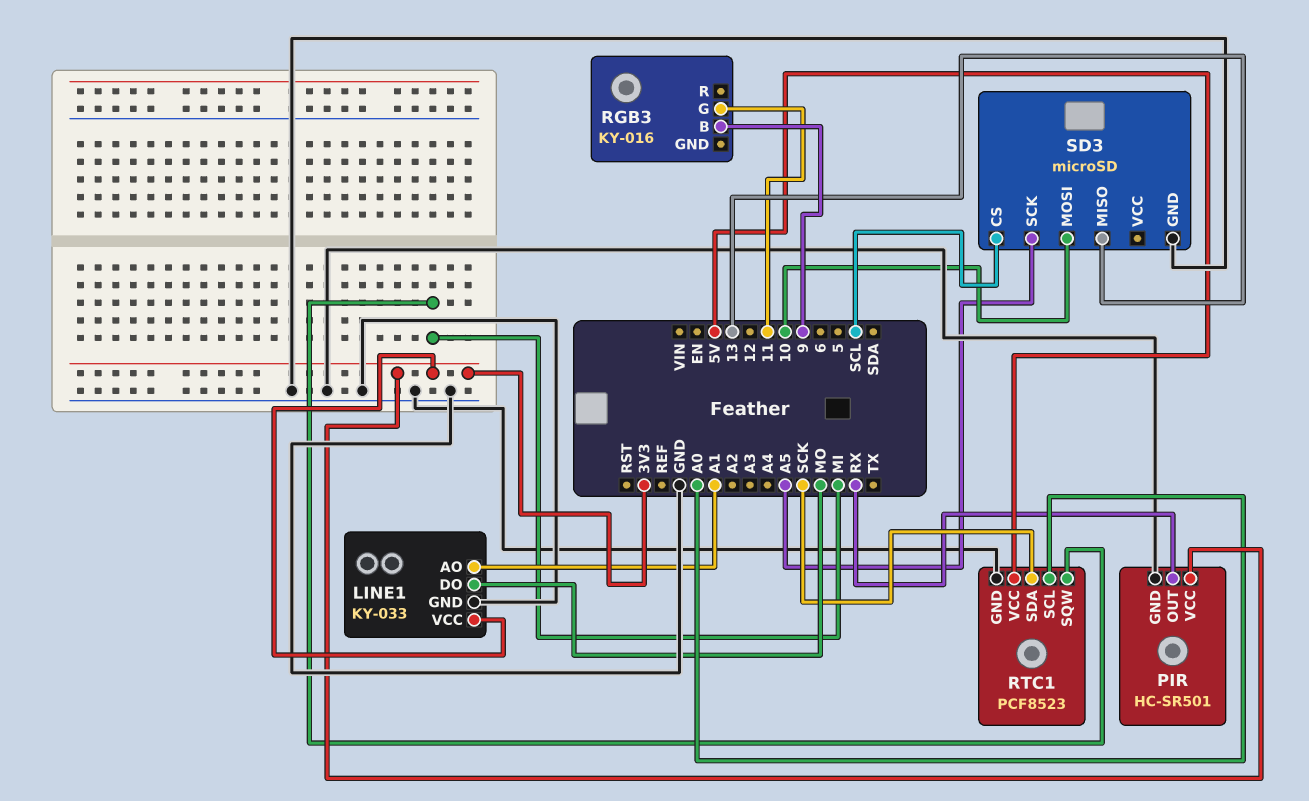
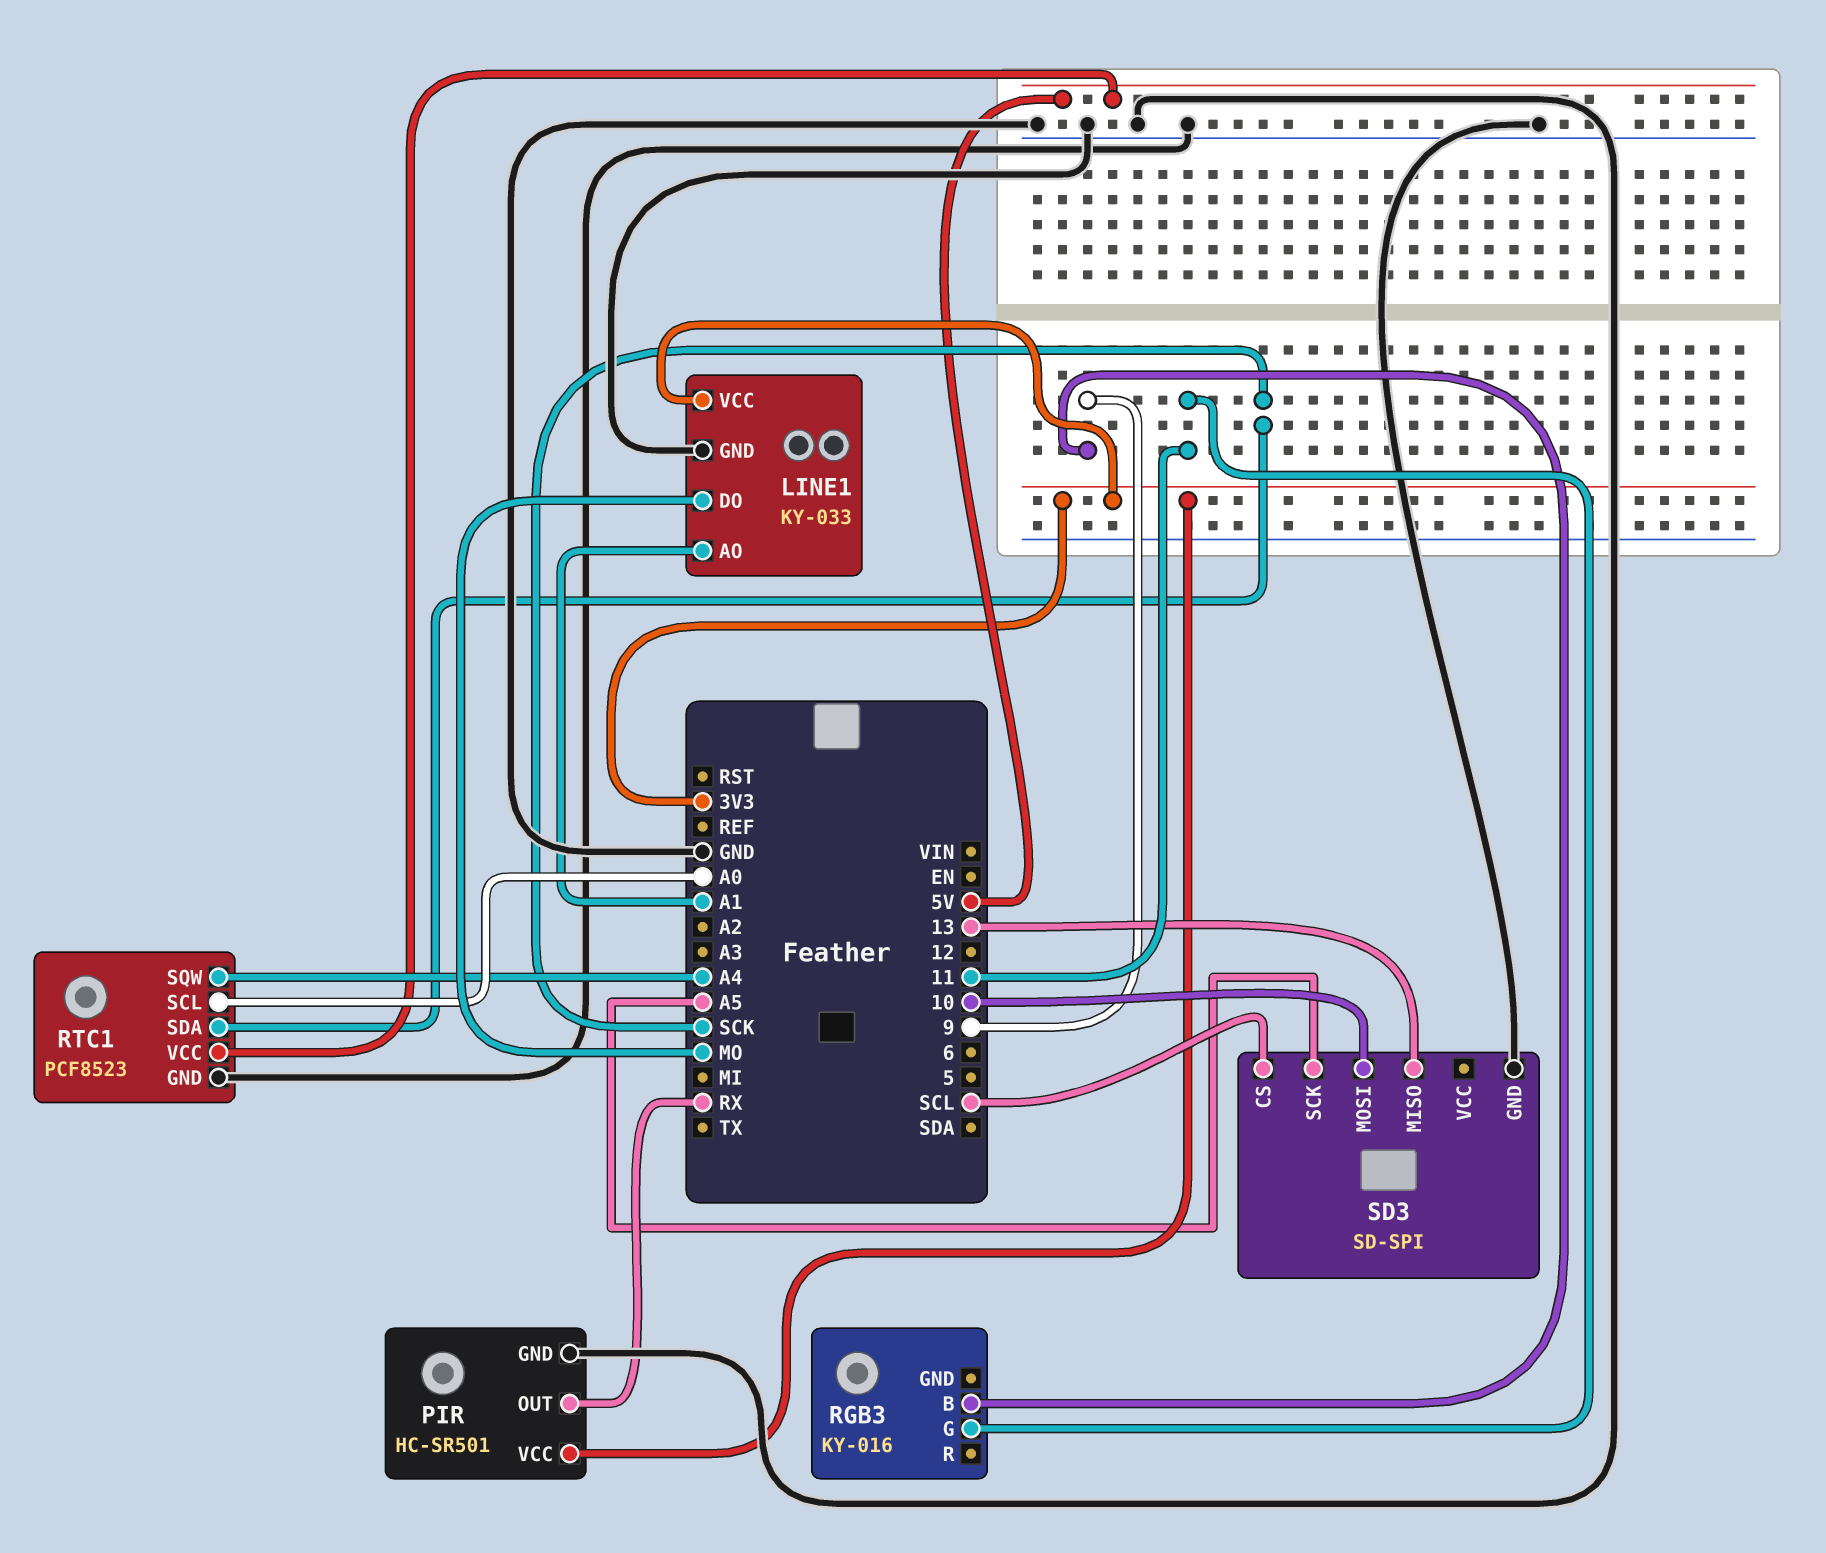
RTC1 pin SQW: MI -> A4
SD3: microSD -> SD-SPI

